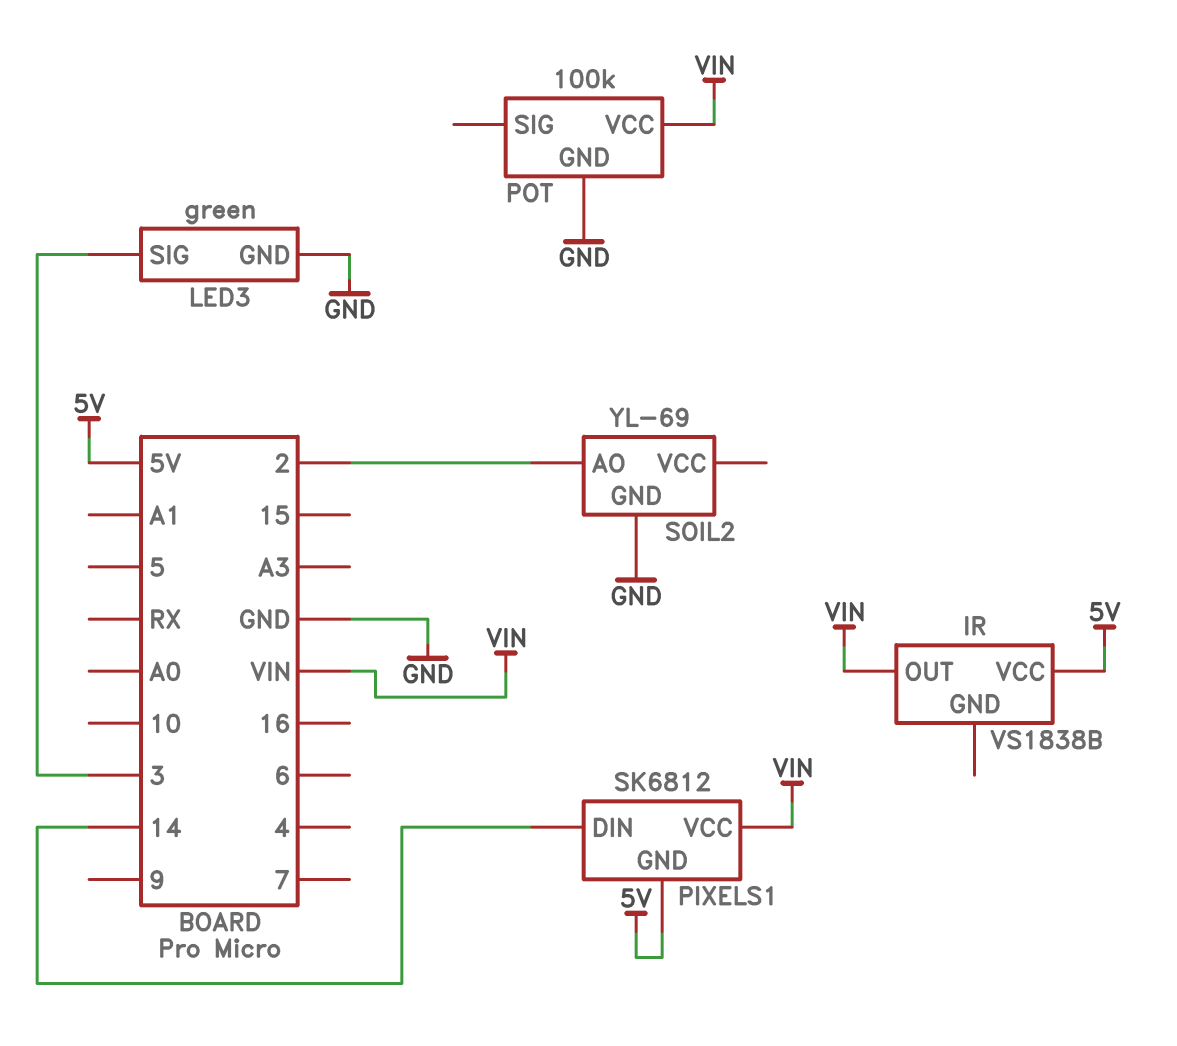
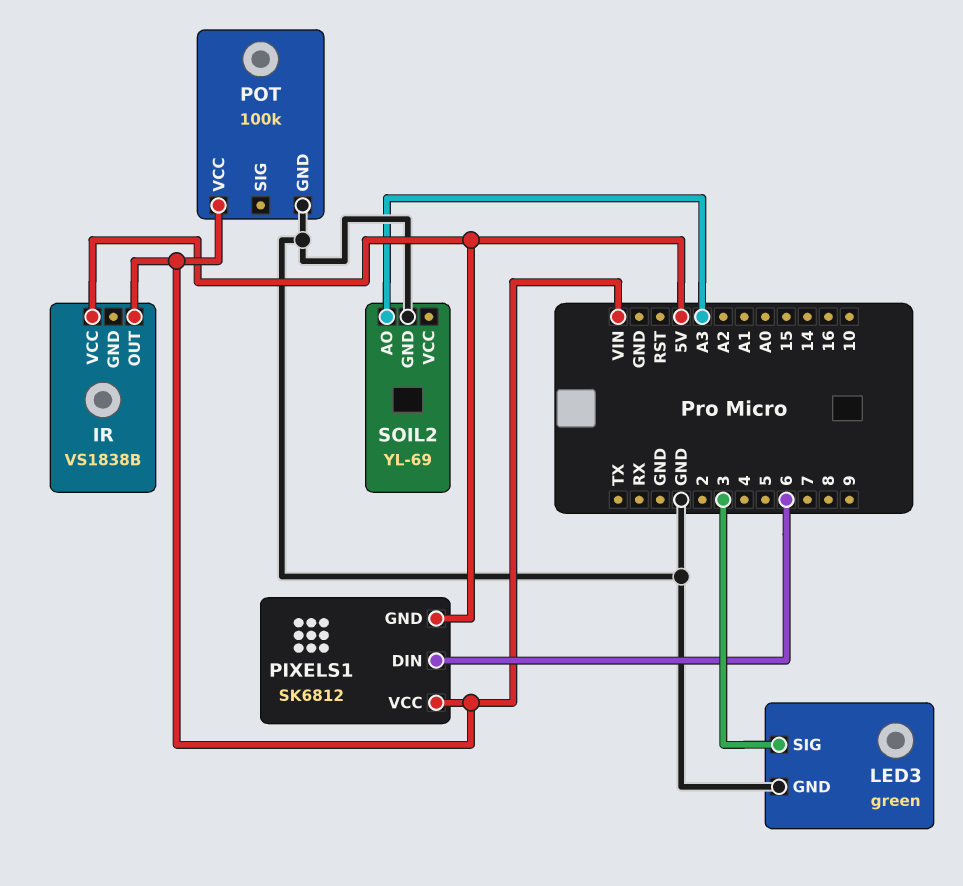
PIXELS1 pin DIN: 14 -> 6
SOIL2 pin AO: 2 -> A3

